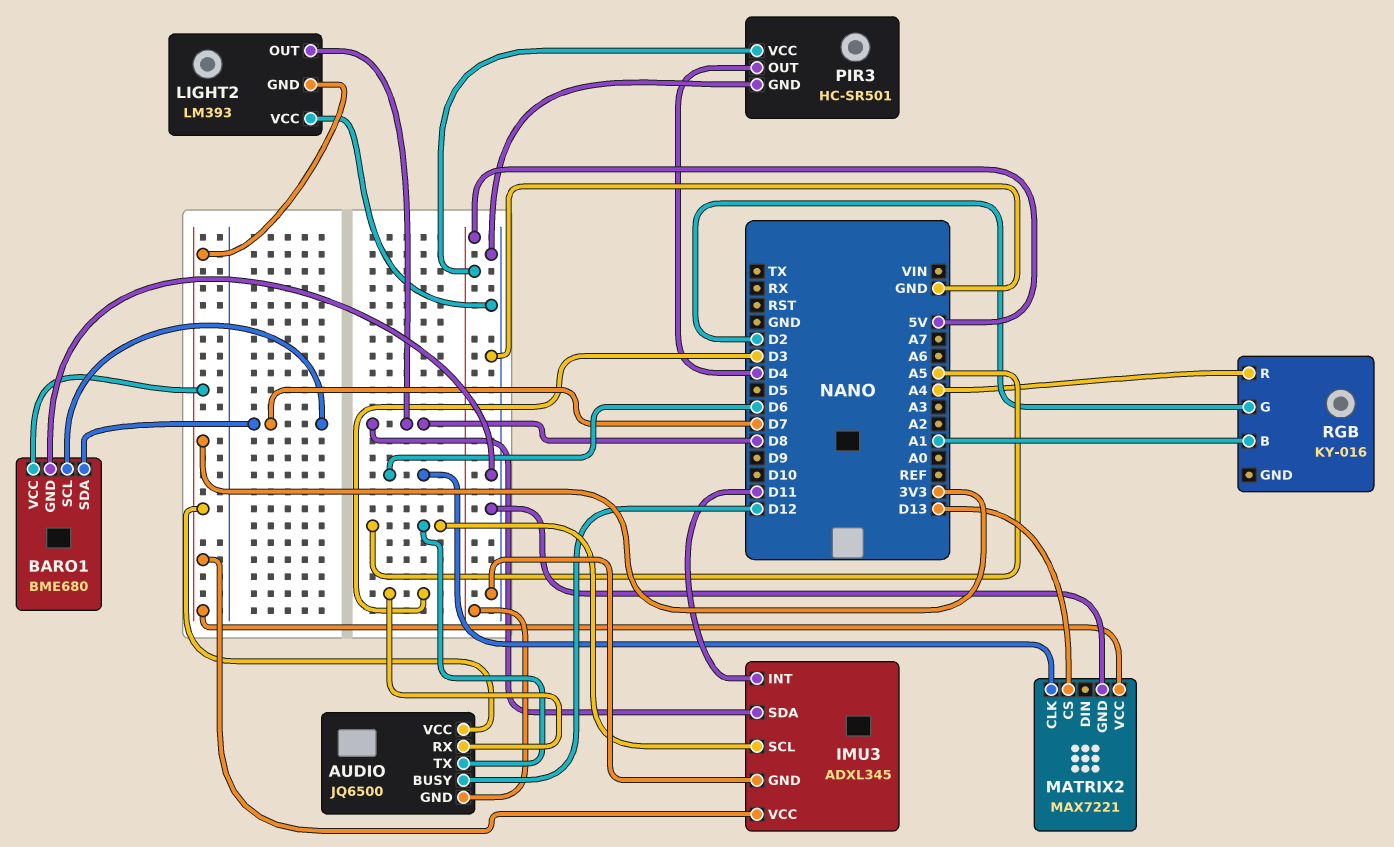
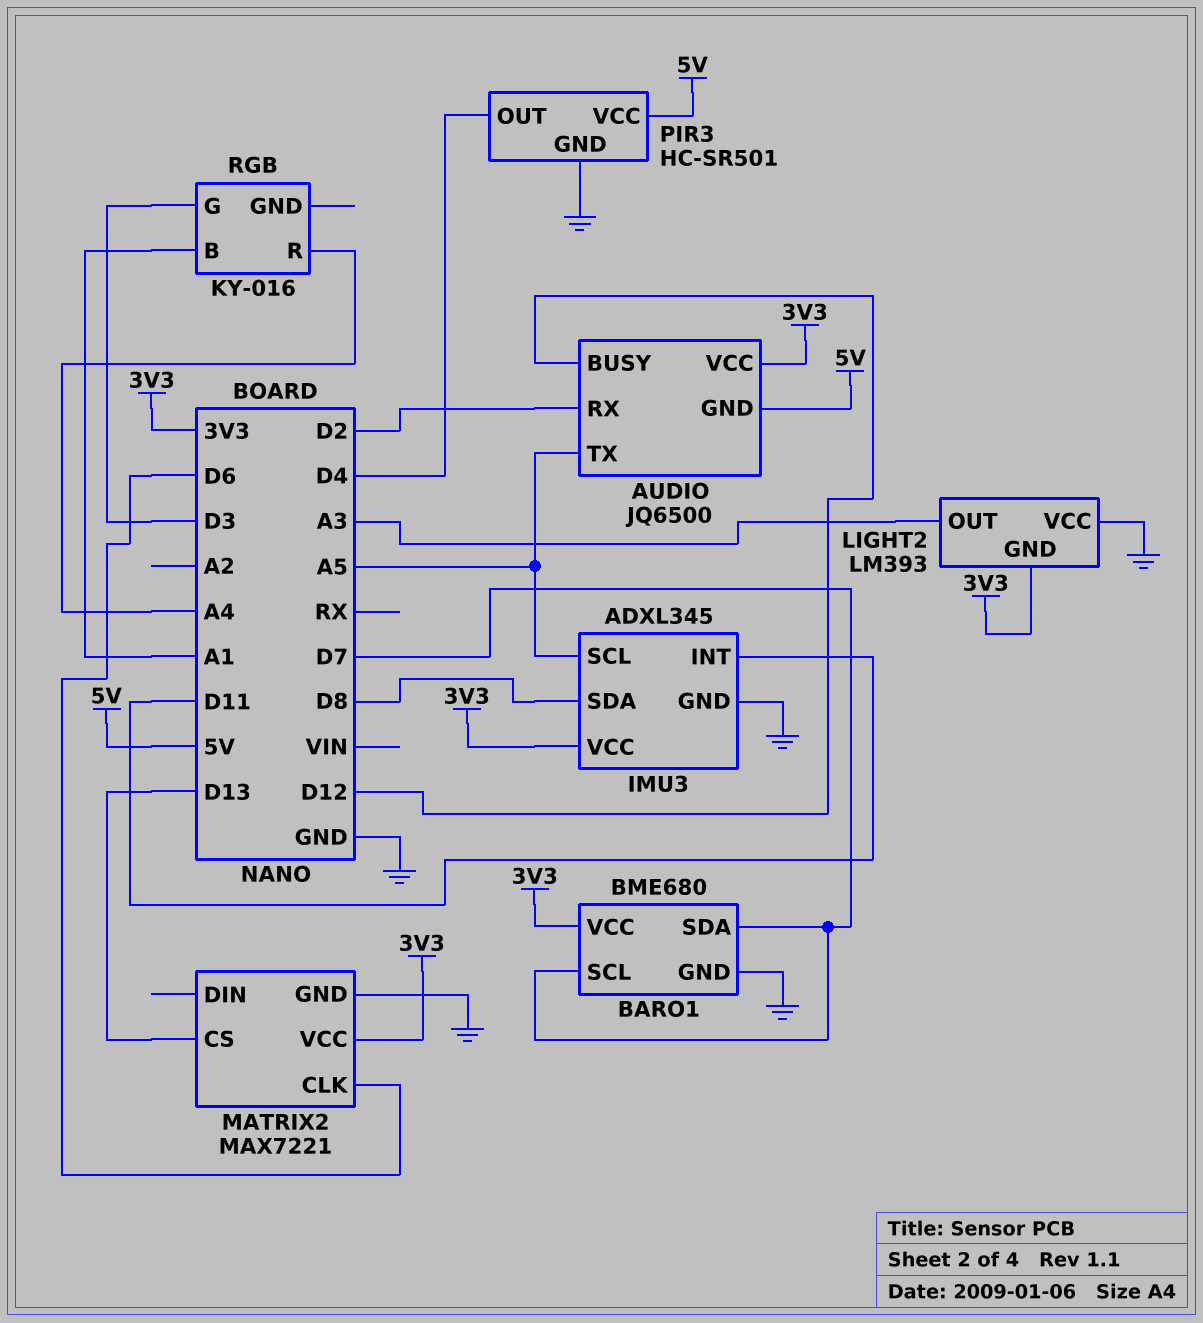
AUDIO pin RX: D3 -> D2
LIGHT2 pin OUT: D8 -> A3
RGB pin G: D2 -> D3

